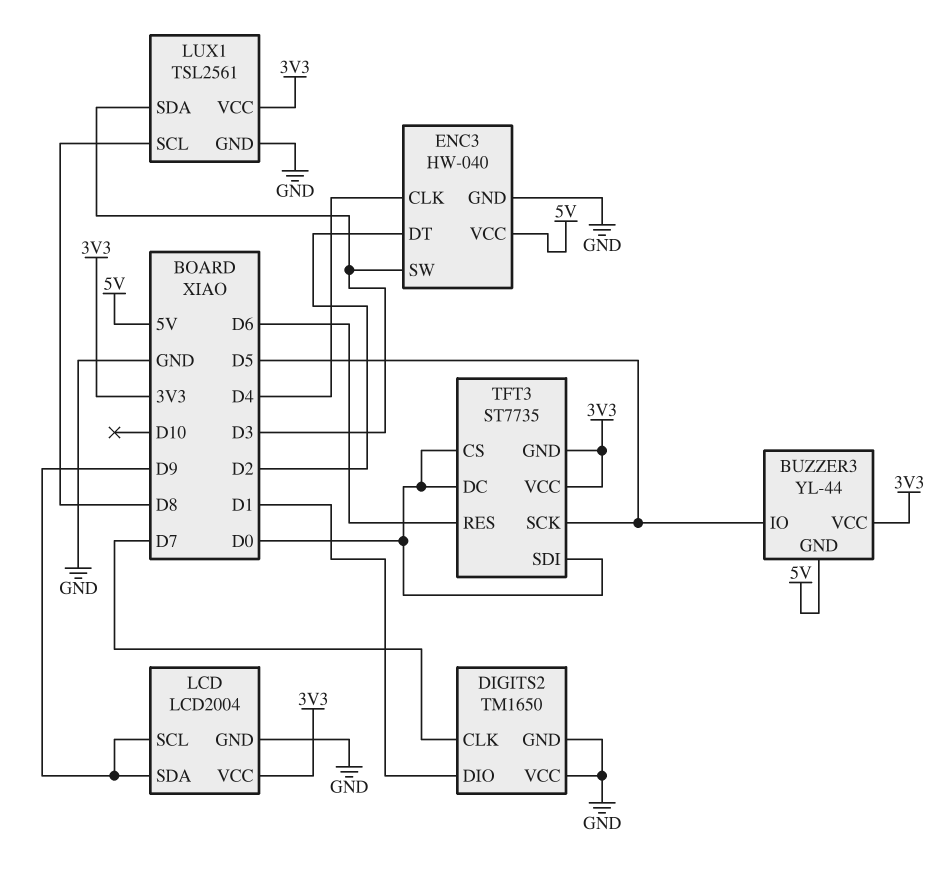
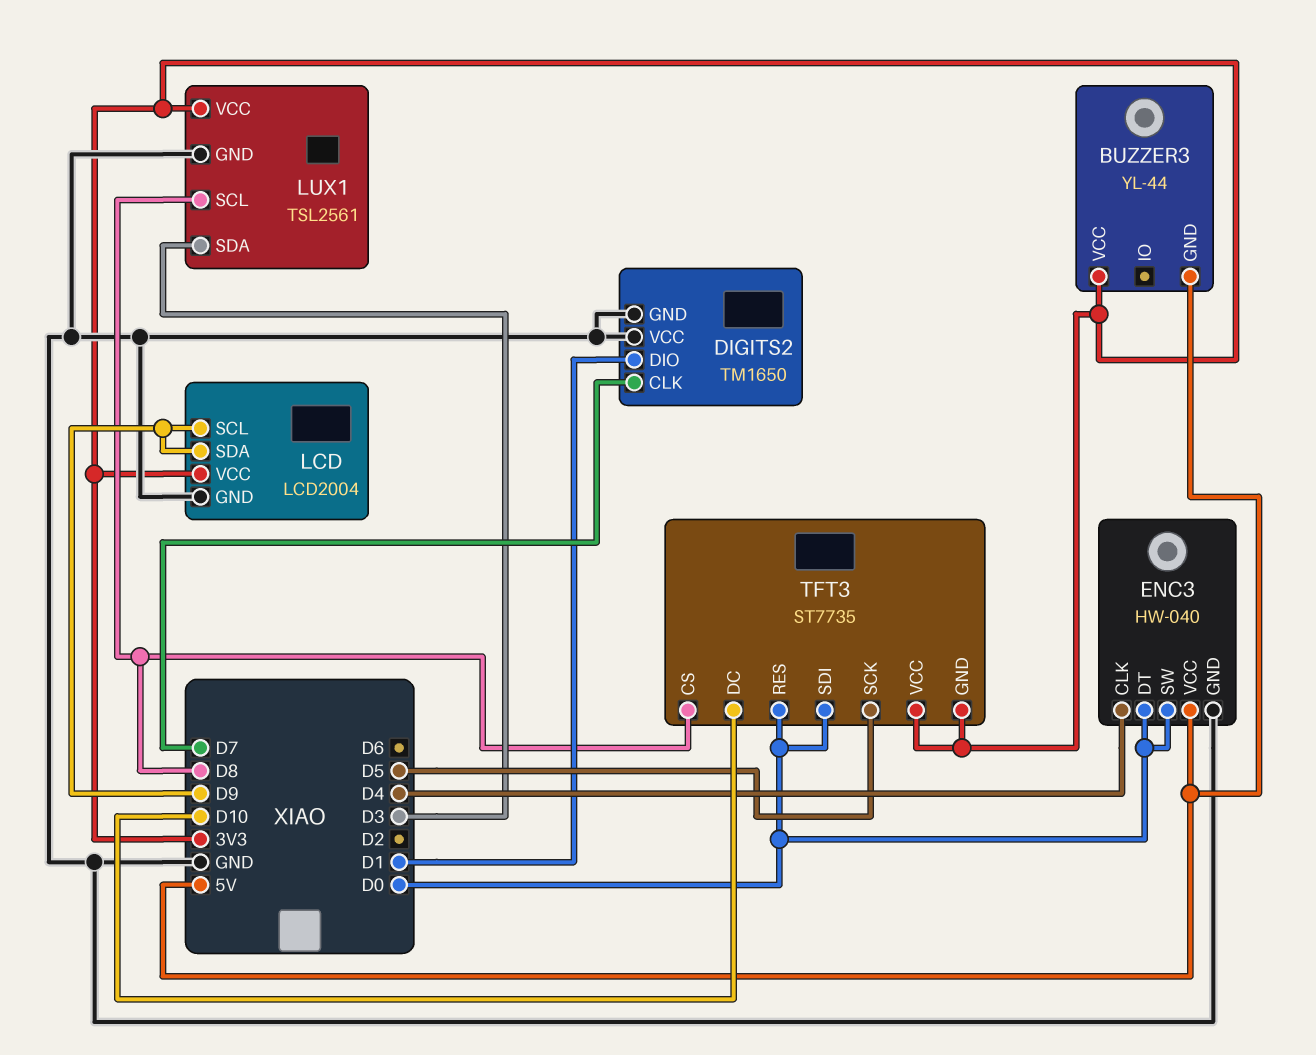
BUZZER3 pin IO: D5 -> none
ENC3 pin DT: D2 -> D0
ENC3 pin SW: D3 -> D0
TFT3 pin CS: D0 -> D8
TFT3 pin DC: D0 -> D10
TFT3 pin RES: D6 -> D0

